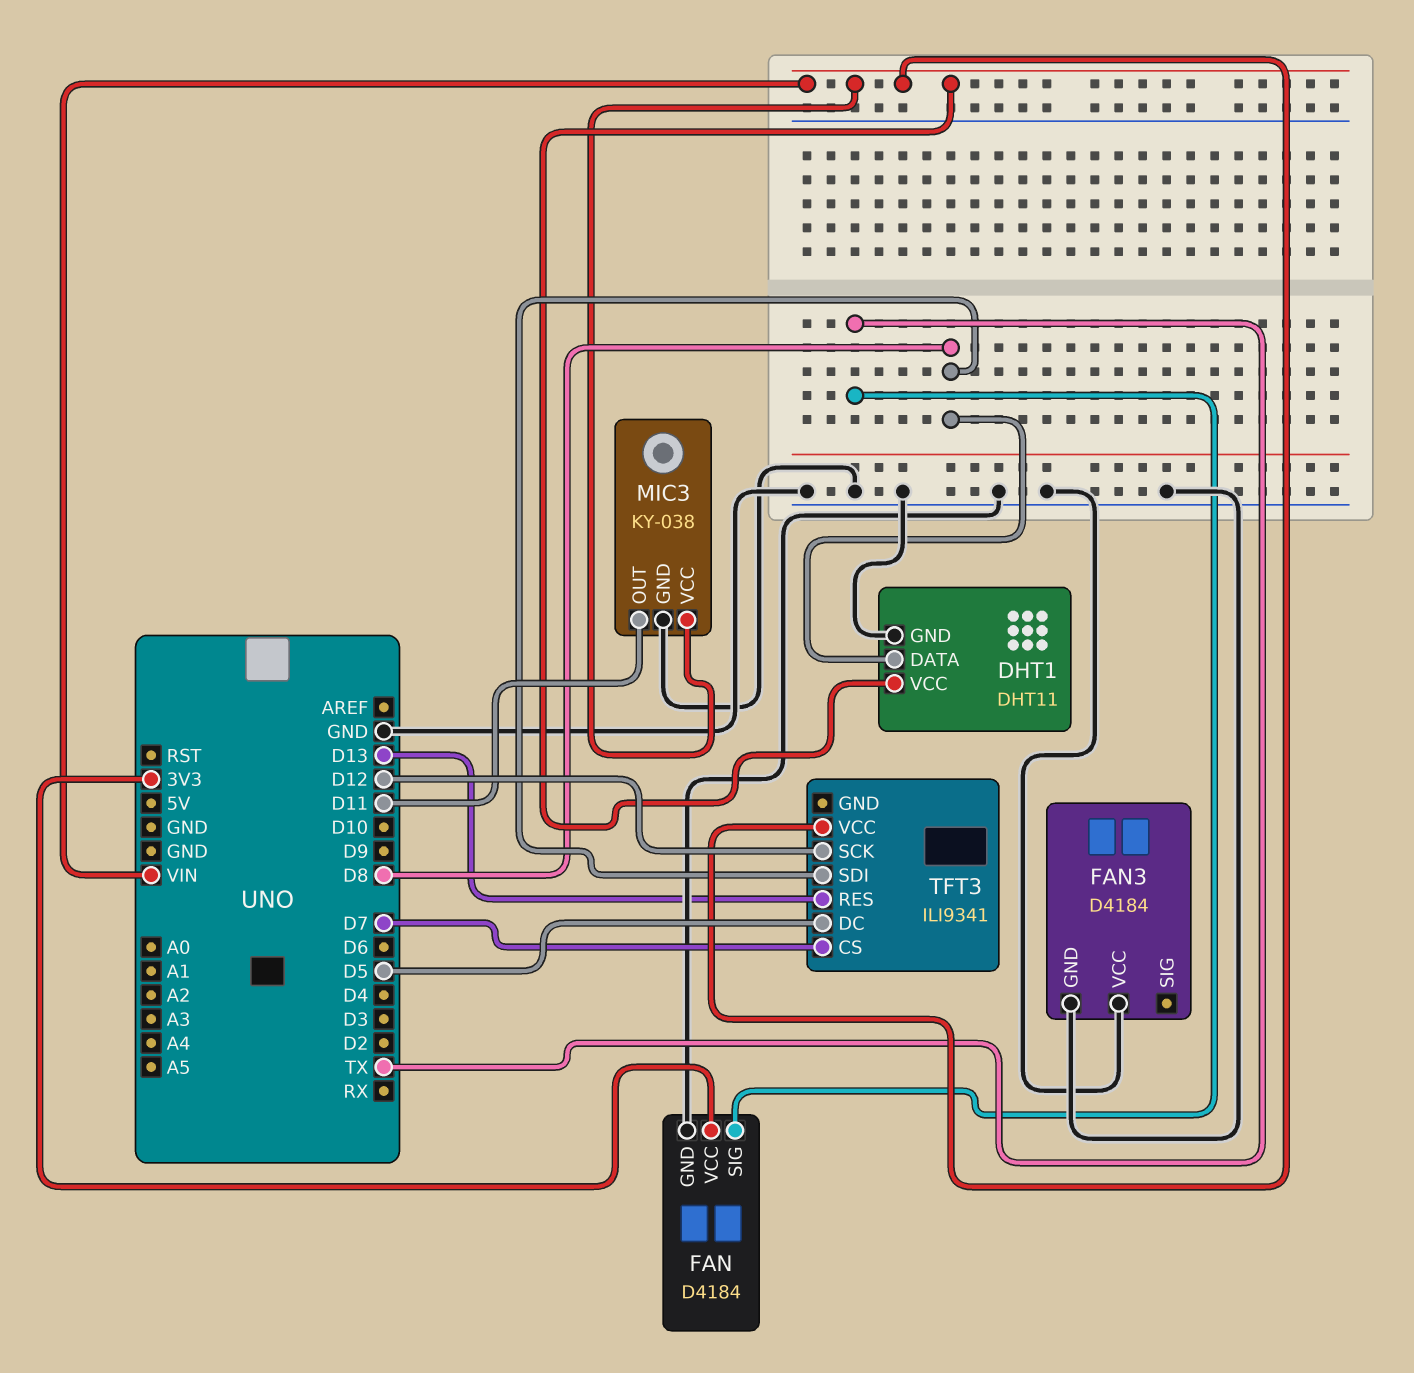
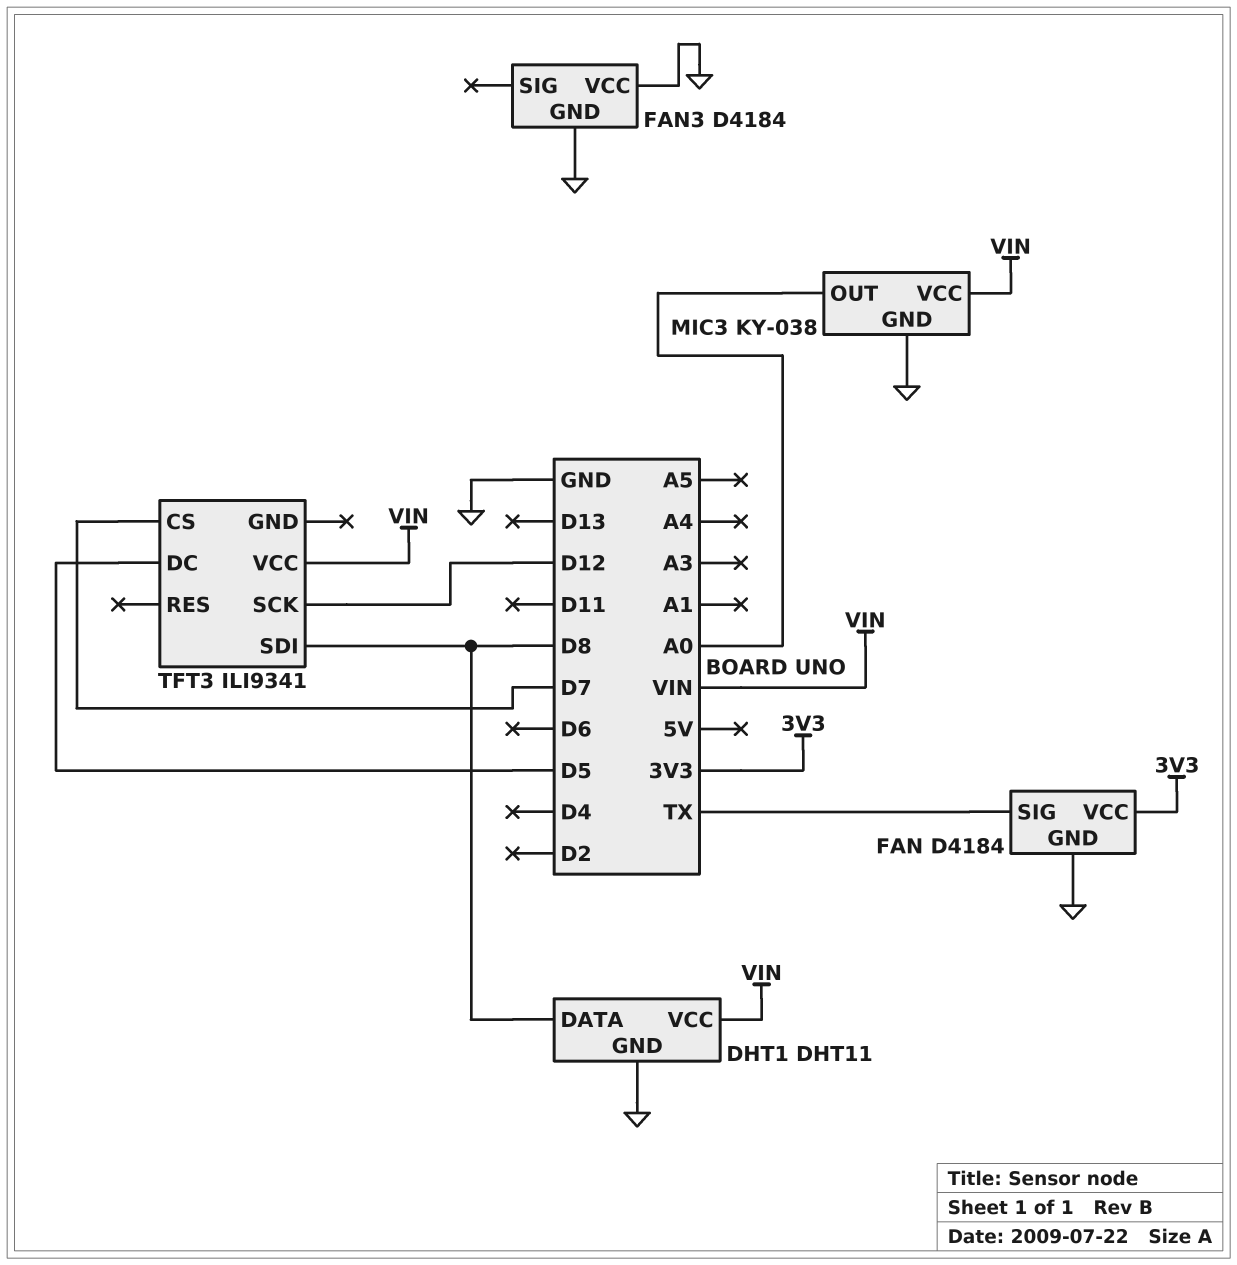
MIC3 pin OUT: D11 -> A0
TFT3 pin RES: D13 -> none

